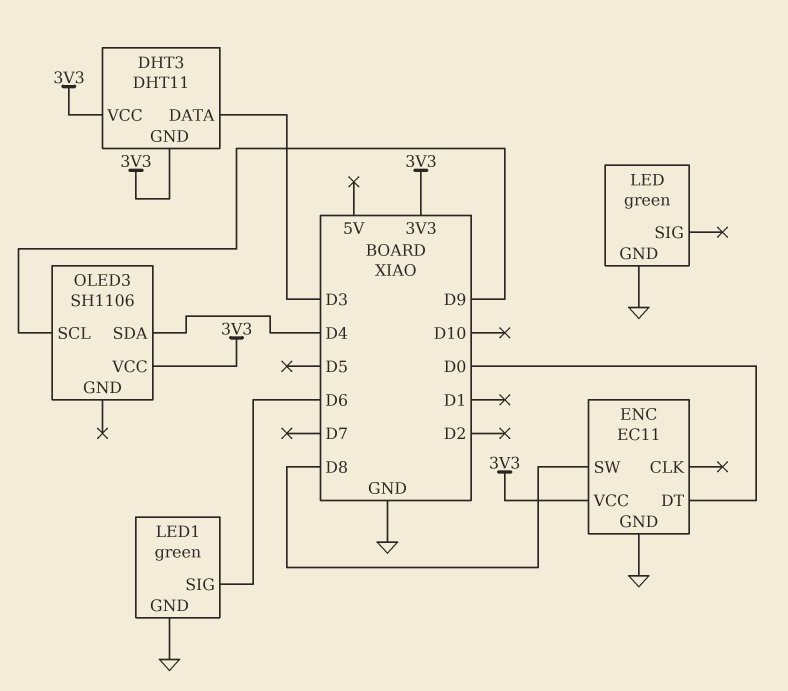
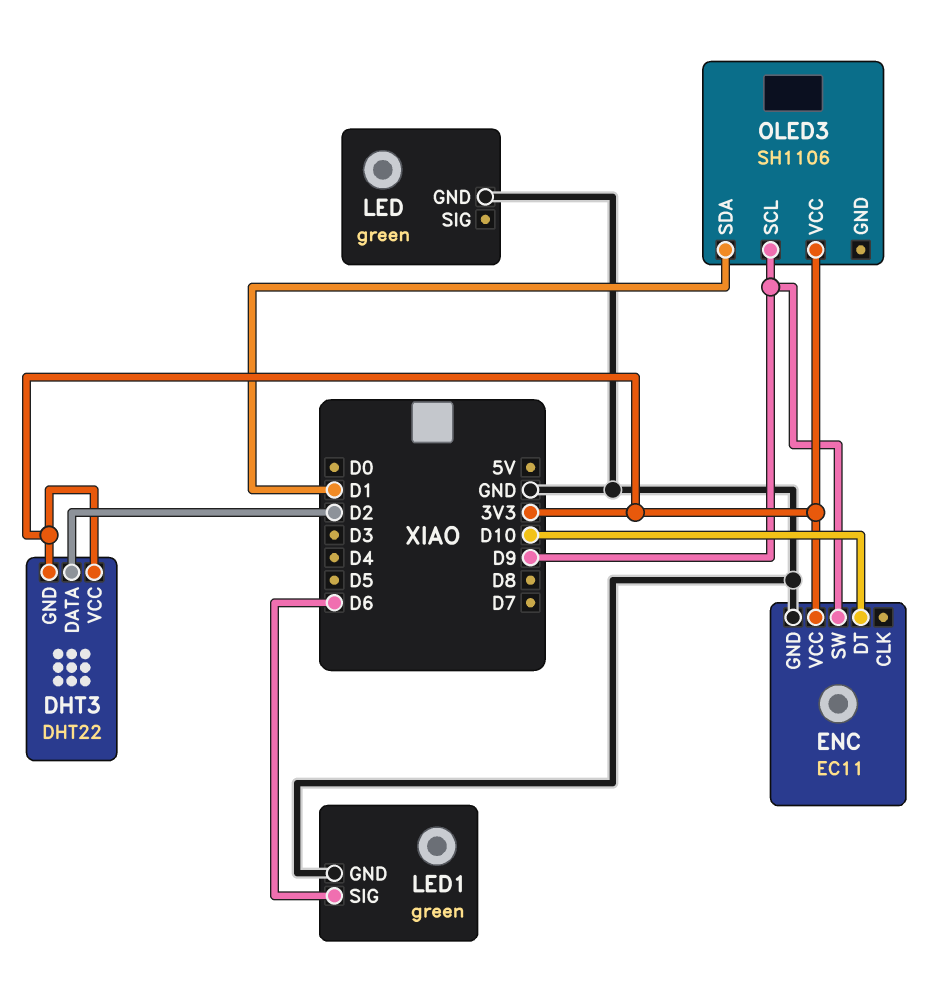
DHT3: DHT11 -> DHT22
DHT3 pin DATA: D3 -> D2
ENC pin DT: D0 -> D10
ENC pin SW: D8 -> D9
OLED3 pin SDA: D4 -> D1

